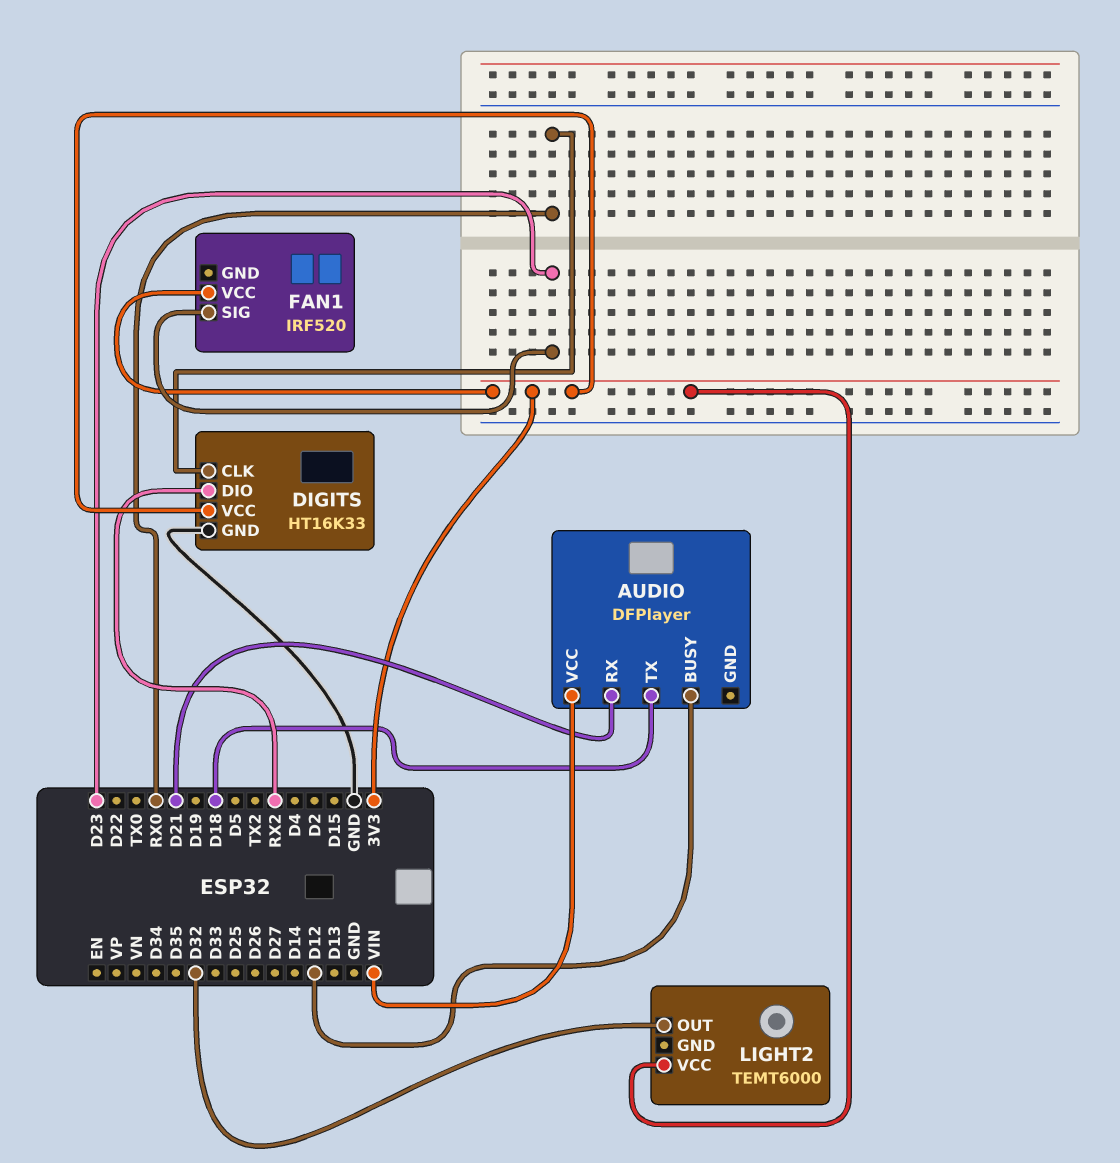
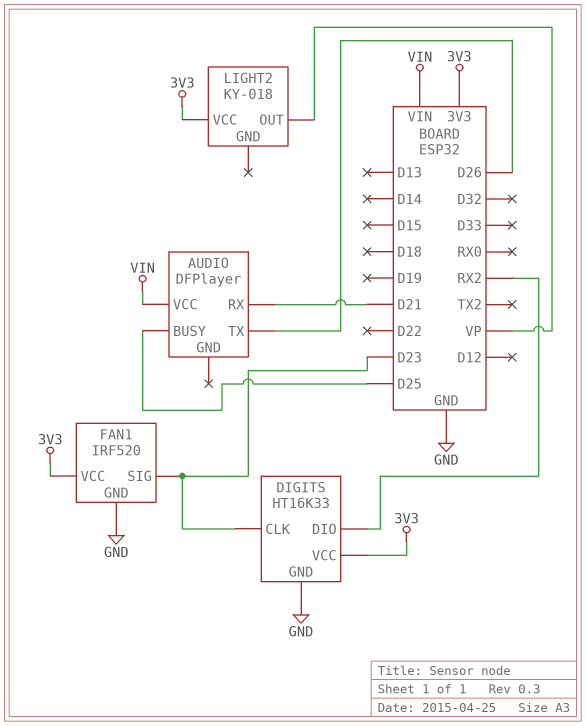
AUDIO pin BUSY: D12 -> D25
AUDIO pin TX: D18 -> D26
DIGITS pin CLK: RX0 -> D23
FAN1 pin GND: none -> GND
LIGHT2: TEMT6000 -> KY-018
LIGHT2 pin OUT: D32 -> VP

